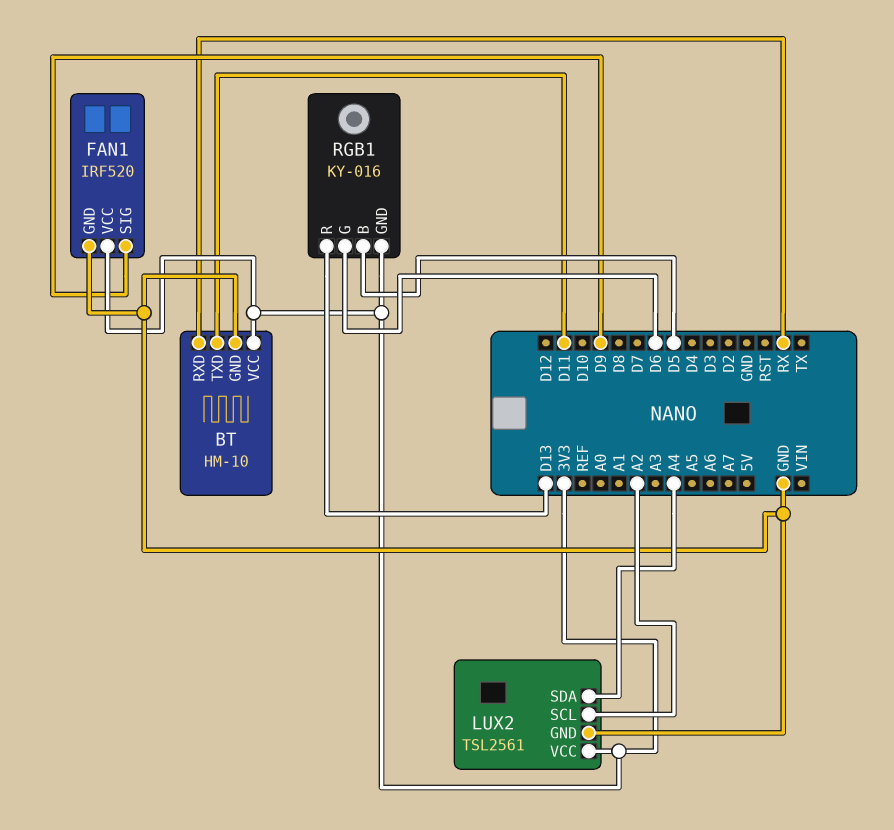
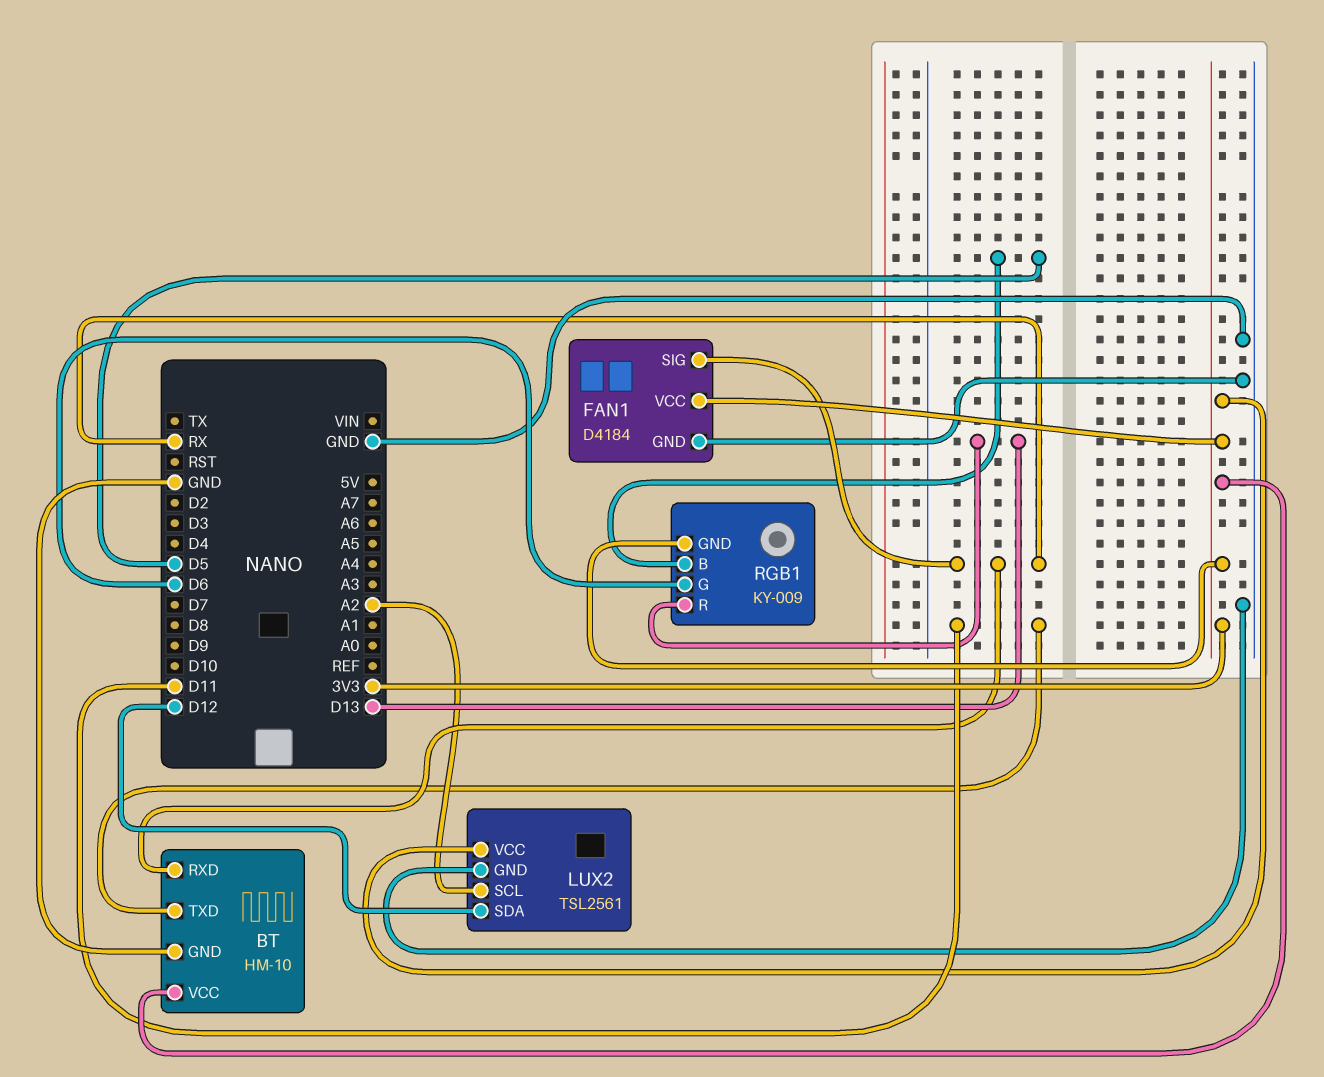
FAN1: IRF520 -> D4184
FAN1 pin SIG: D9 -> RX
LUX2 pin SDA: A4 -> D12
RGB1: KY-016 -> KY-009

